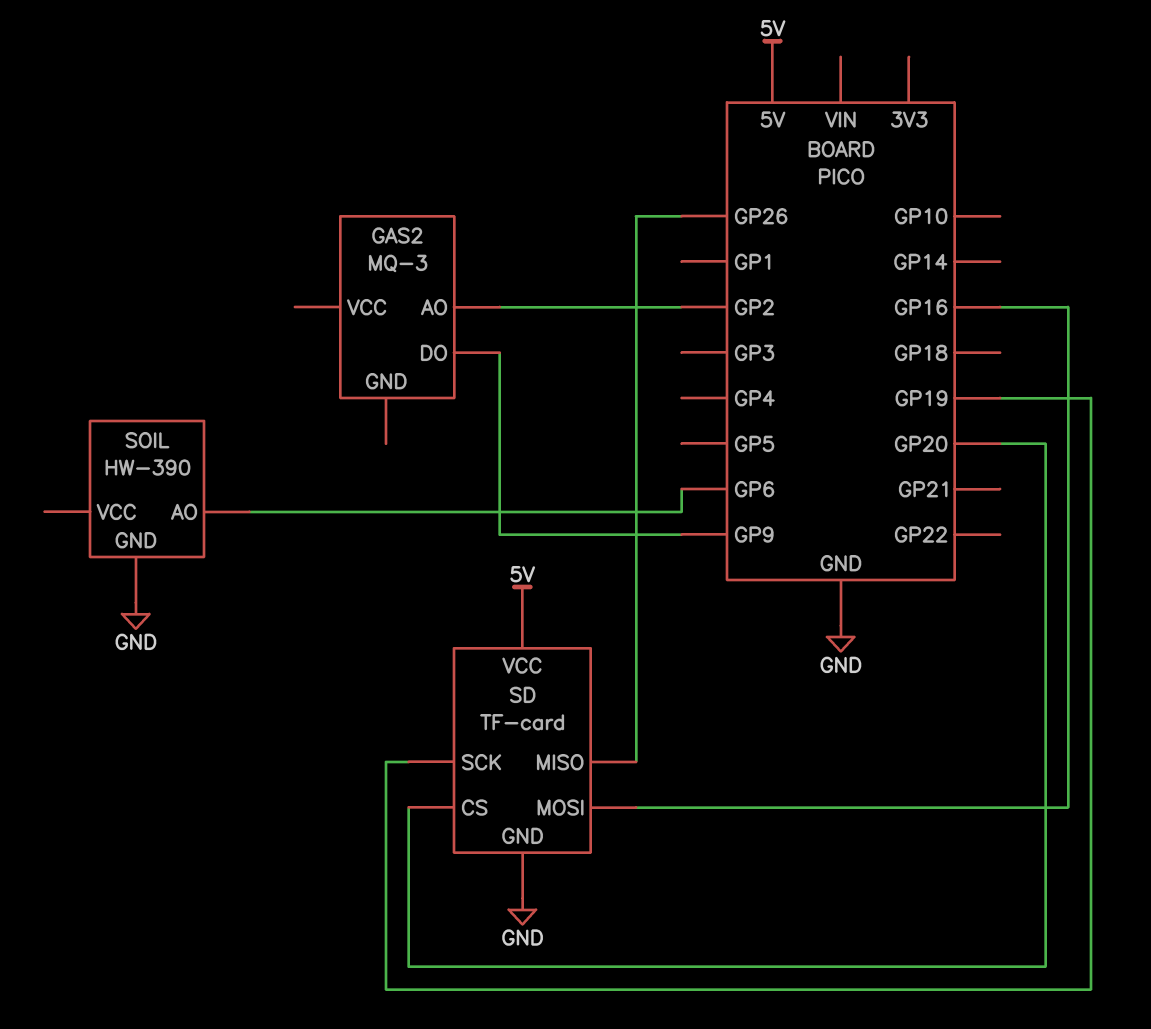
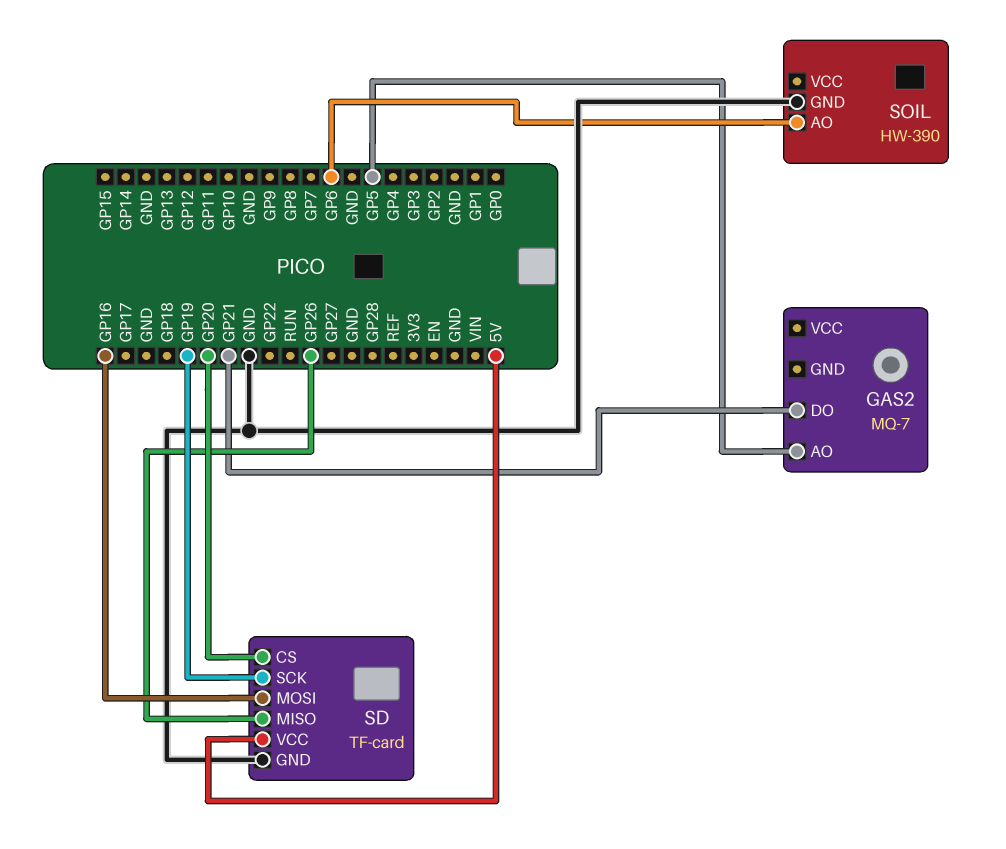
GAS2: MQ-3 -> MQ-7
GAS2 pin AO: GP2 -> GP5
GAS2 pin DO: GP9 -> GP21

